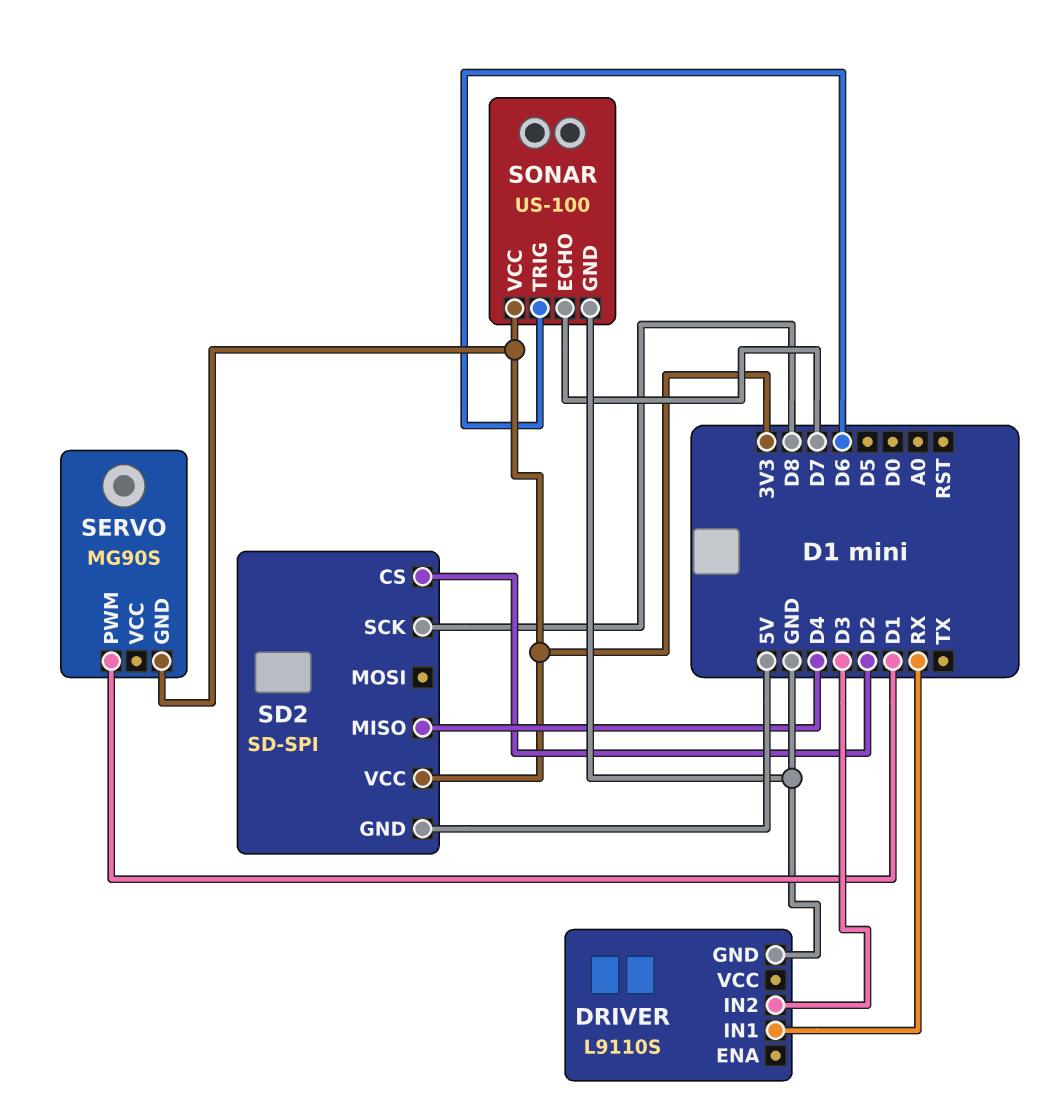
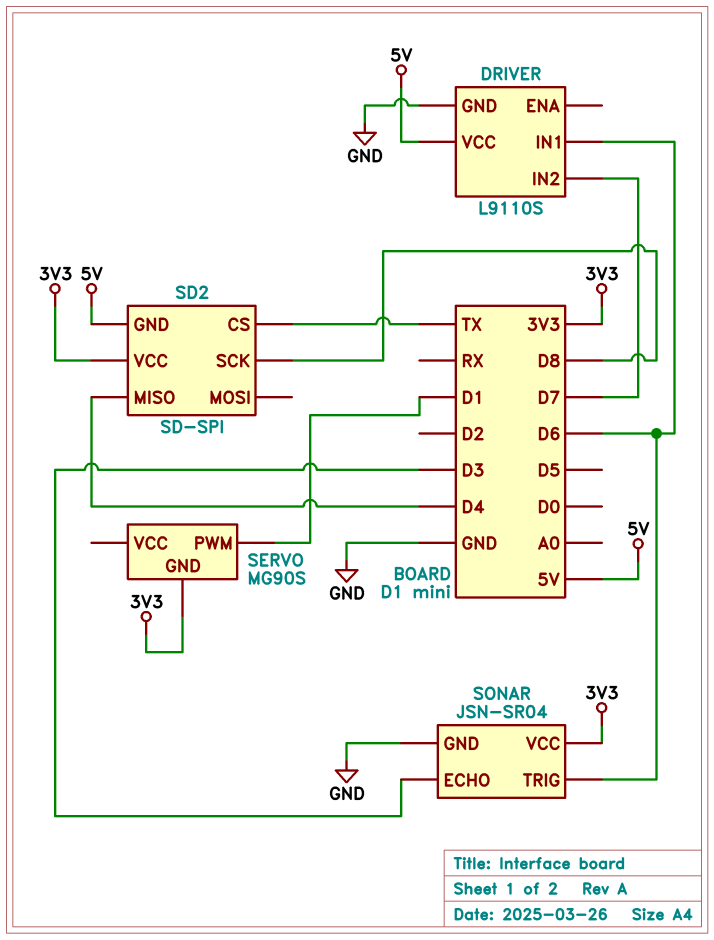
DRIVER pin IN1: RX -> D6
DRIVER pin IN2: D3 -> D7
DRIVER pin VCC: none -> 5V
SD2 pin CS: D2 -> TX
SONAR: US-100 -> JSN-SR04
SONAR pin ECHO: D7 -> D3

